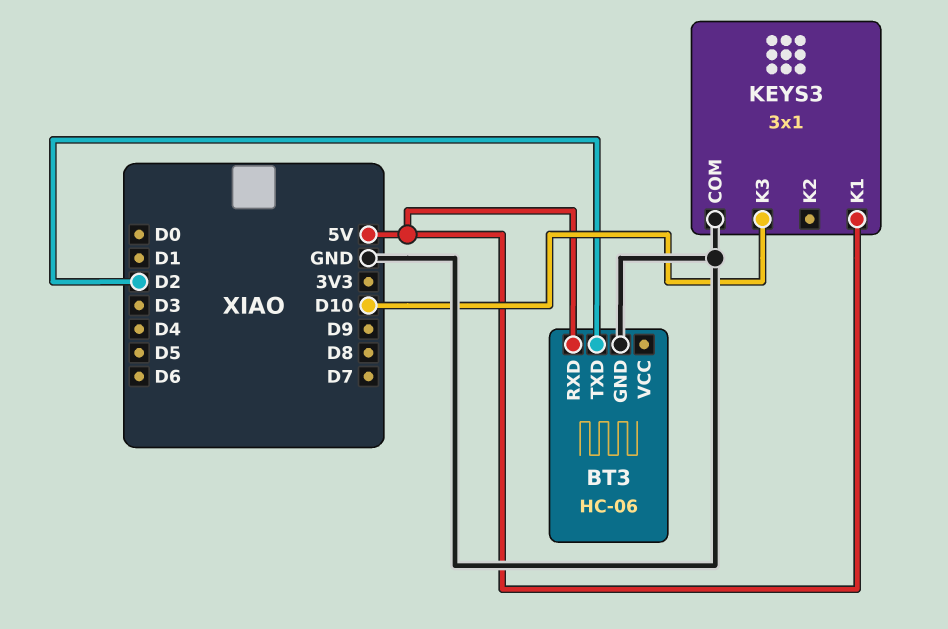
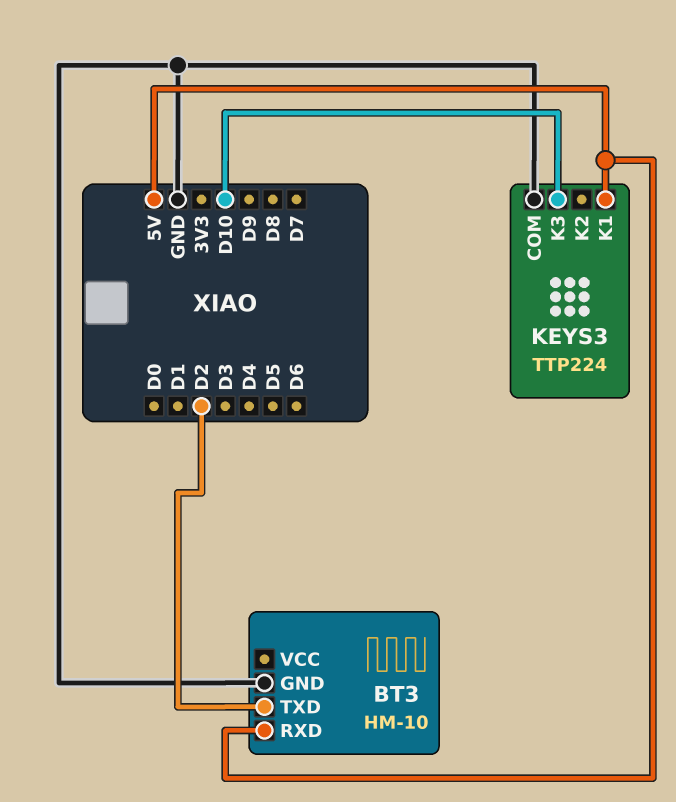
BT3: HC-06 -> HM-10
KEYS3: 3x1 -> TTP224

